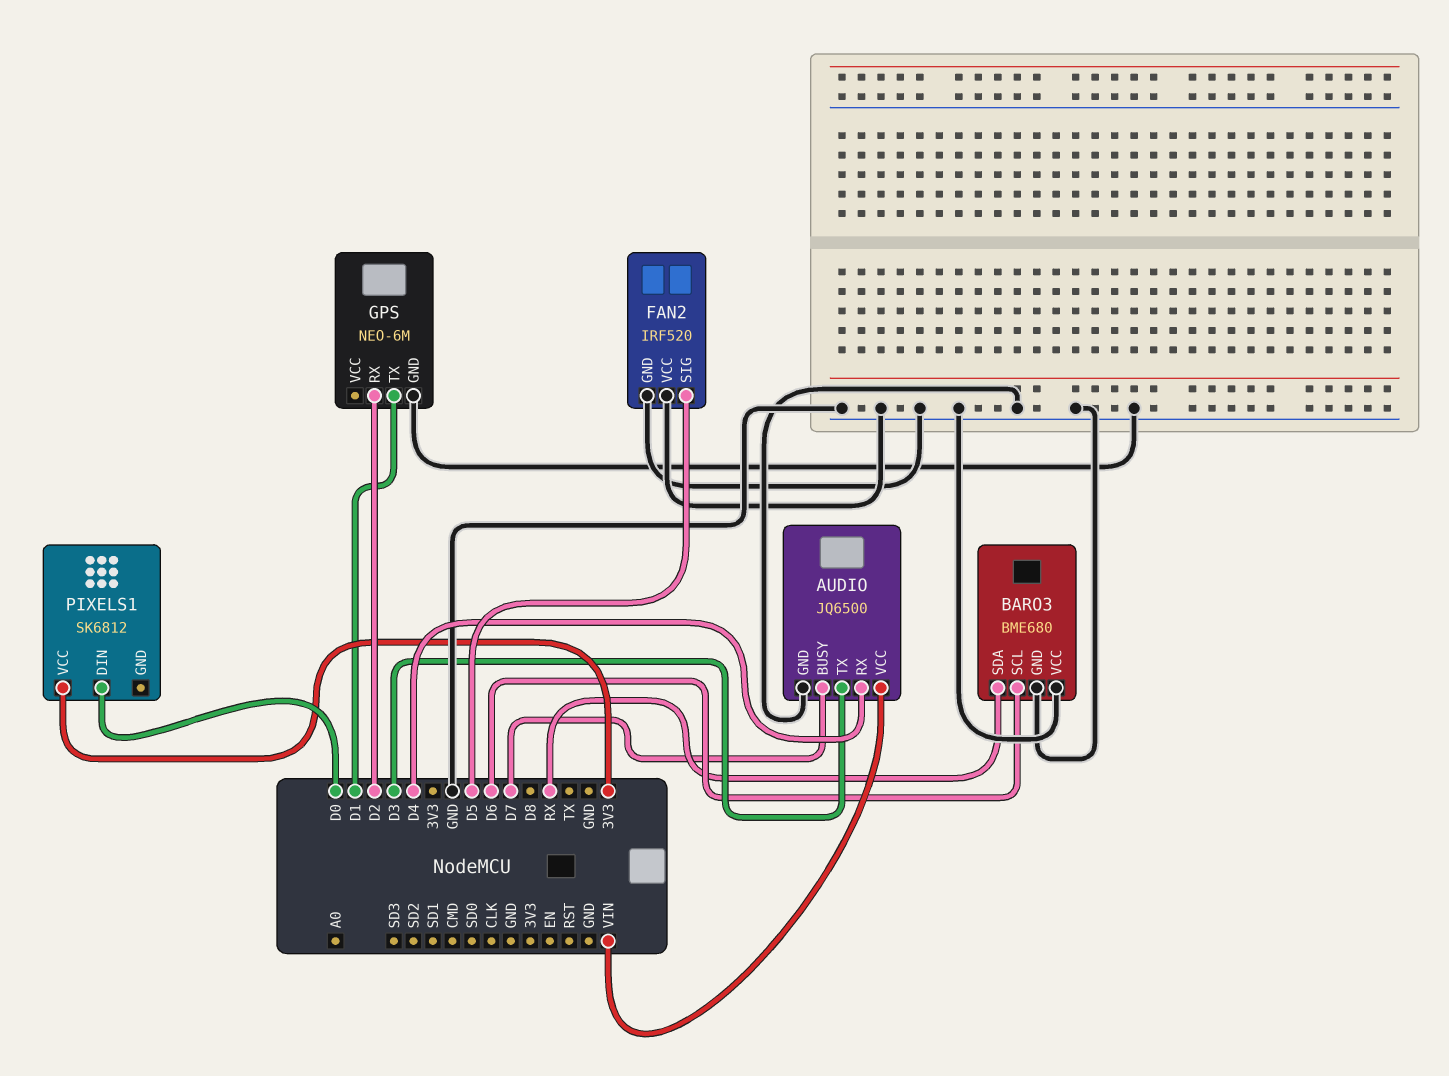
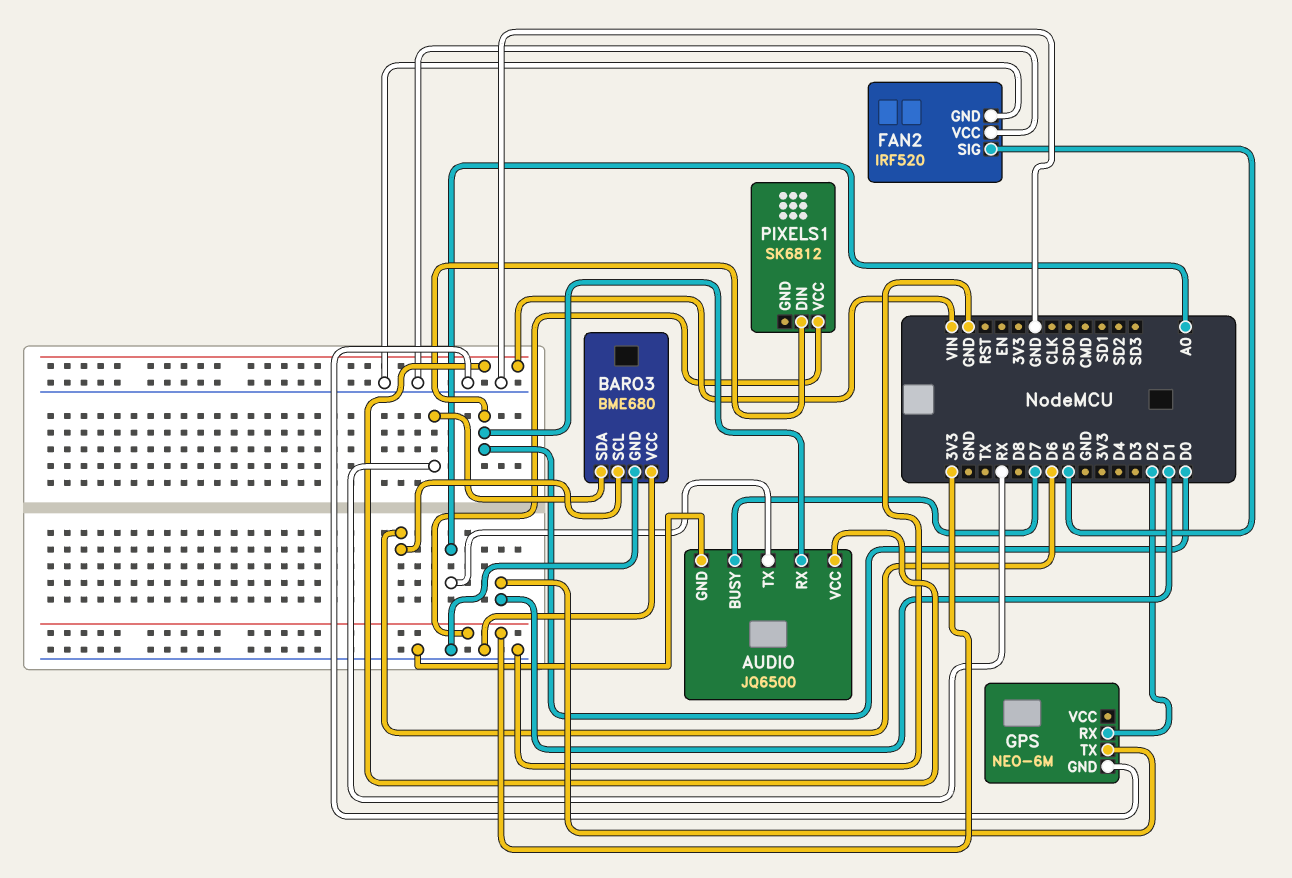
AUDIO pin RX: D4 -> D0
AUDIO pin TX: D3 -> A0

